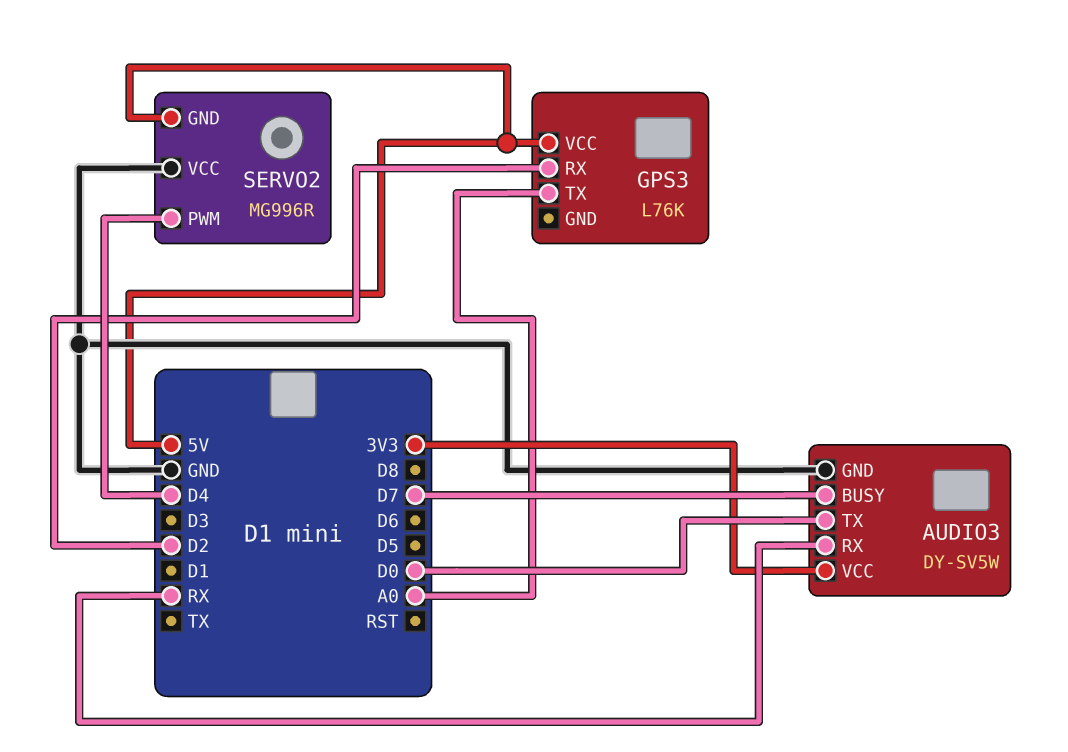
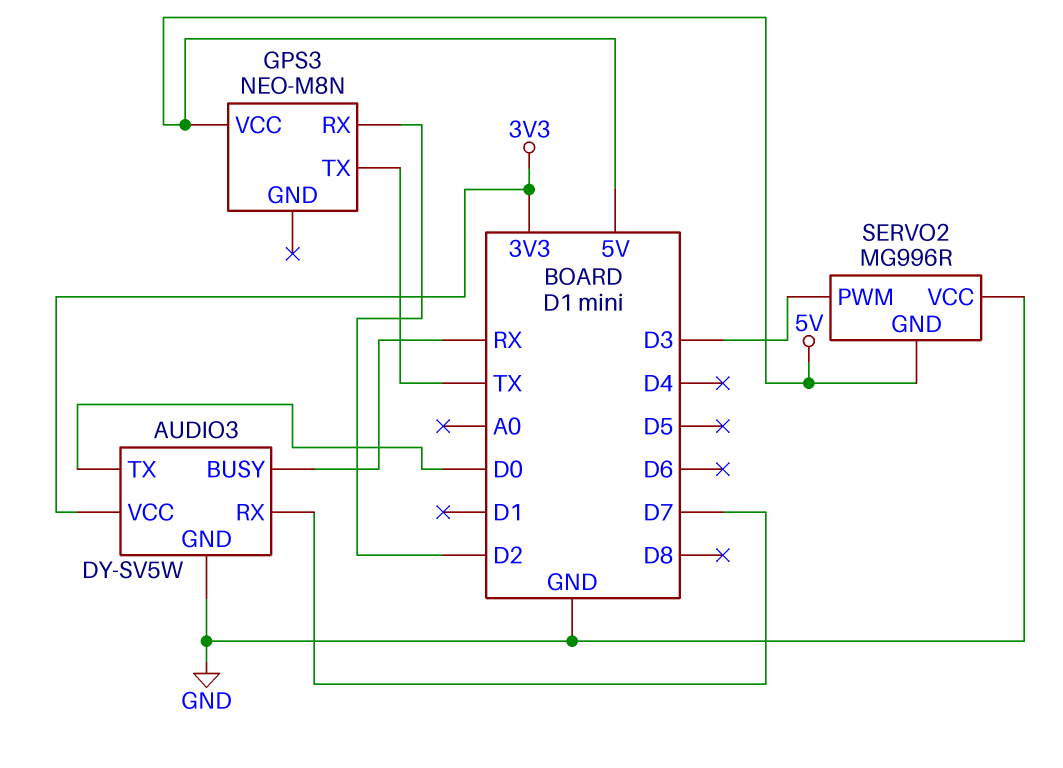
AUDIO3 pin BUSY: D7 -> RX
AUDIO3 pin RX: RX -> D7
GPS3: L76K -> NEO-M8N
GPS3 pin TX: A0 -> TX
SERVO2 pin PWM: D4 -> D3

